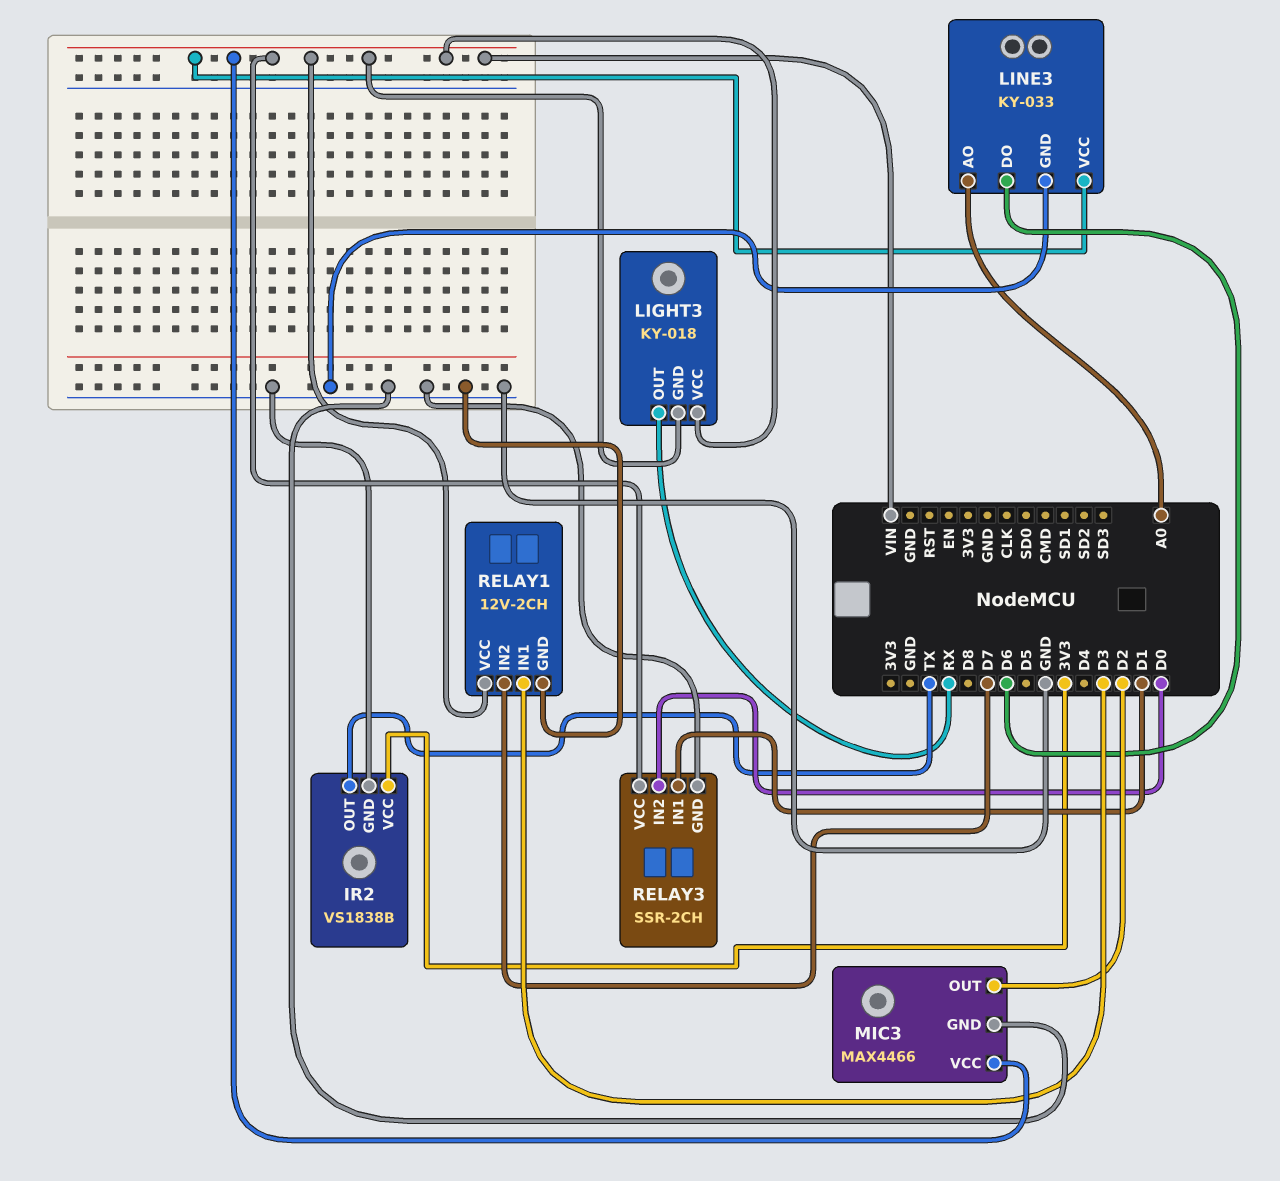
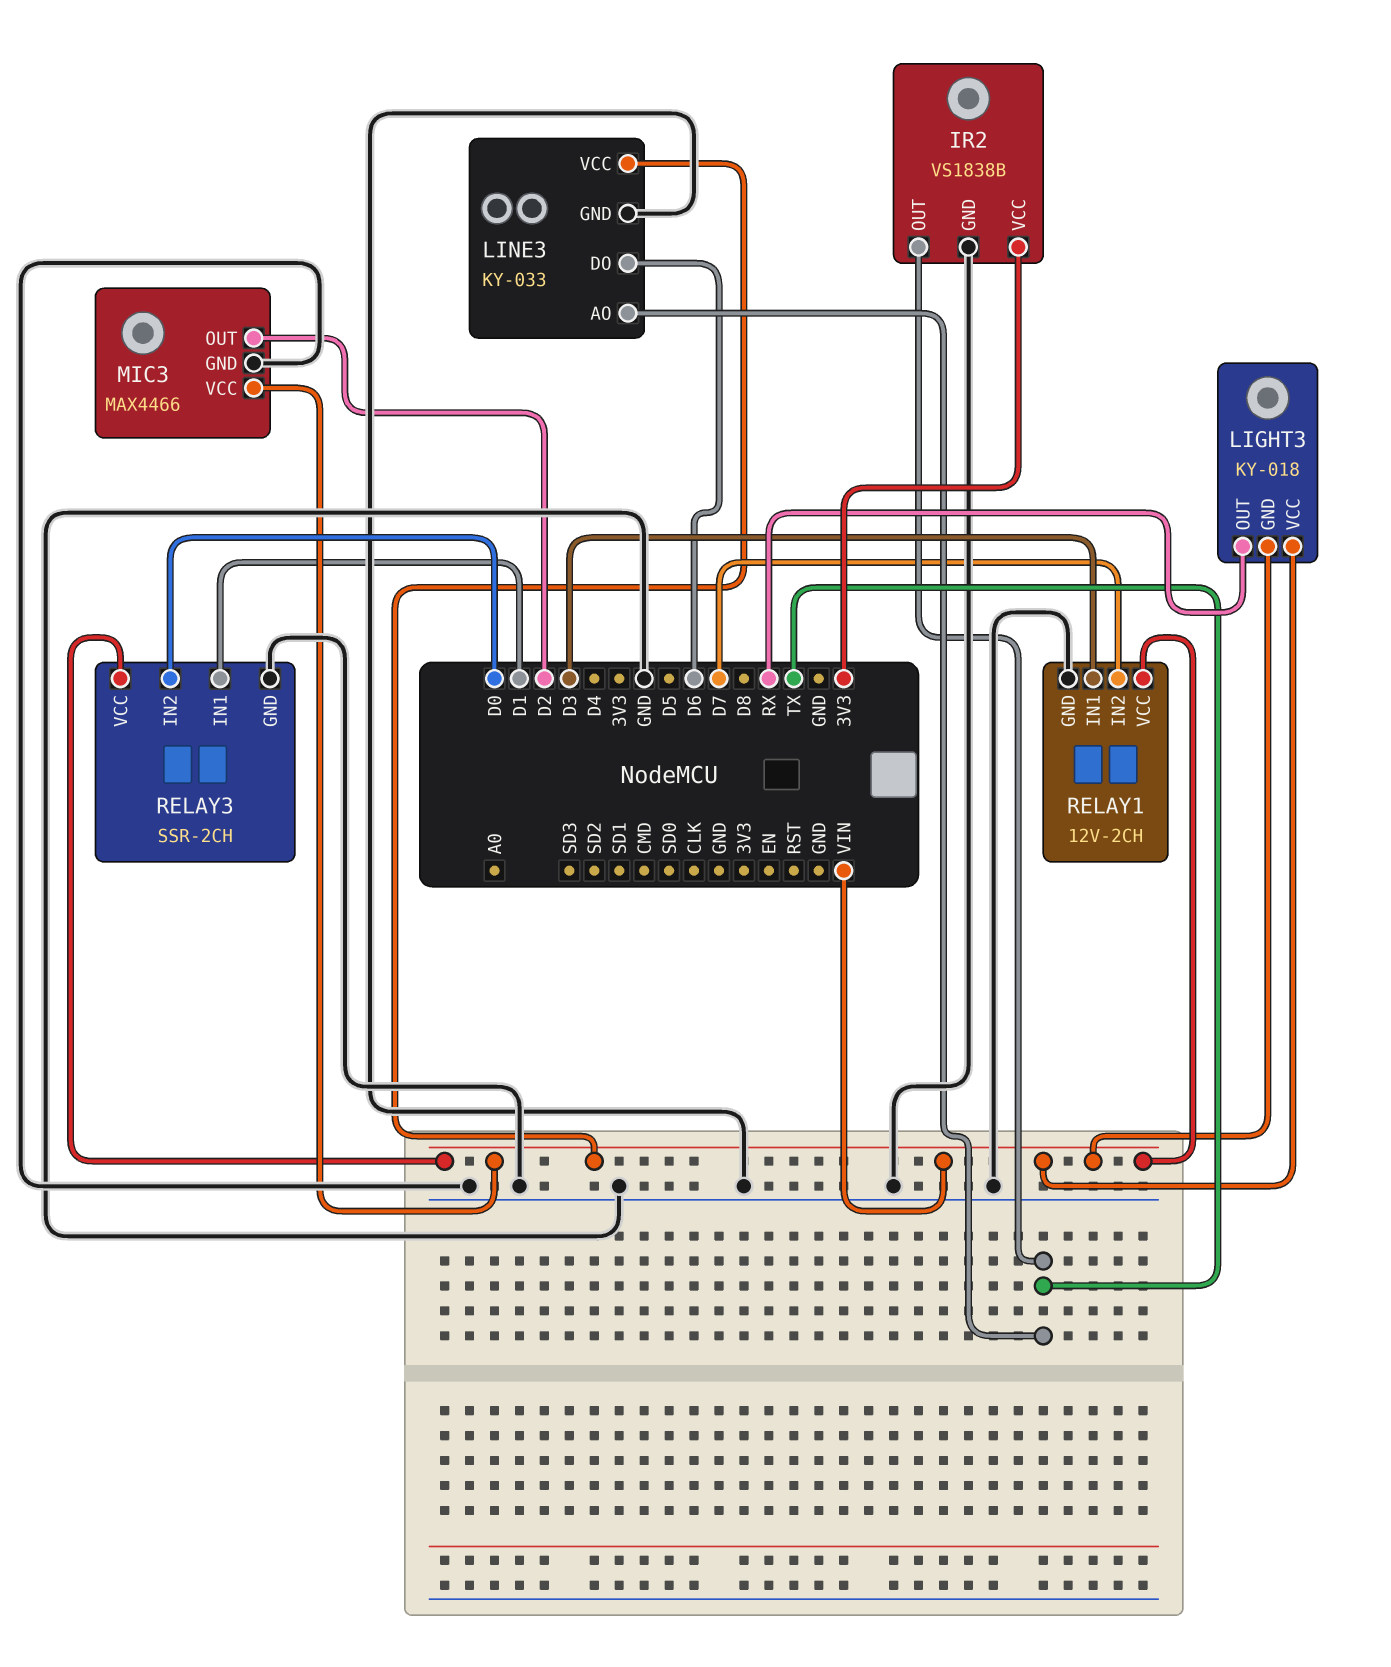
LINE3 pin AO: A0 -> TX

